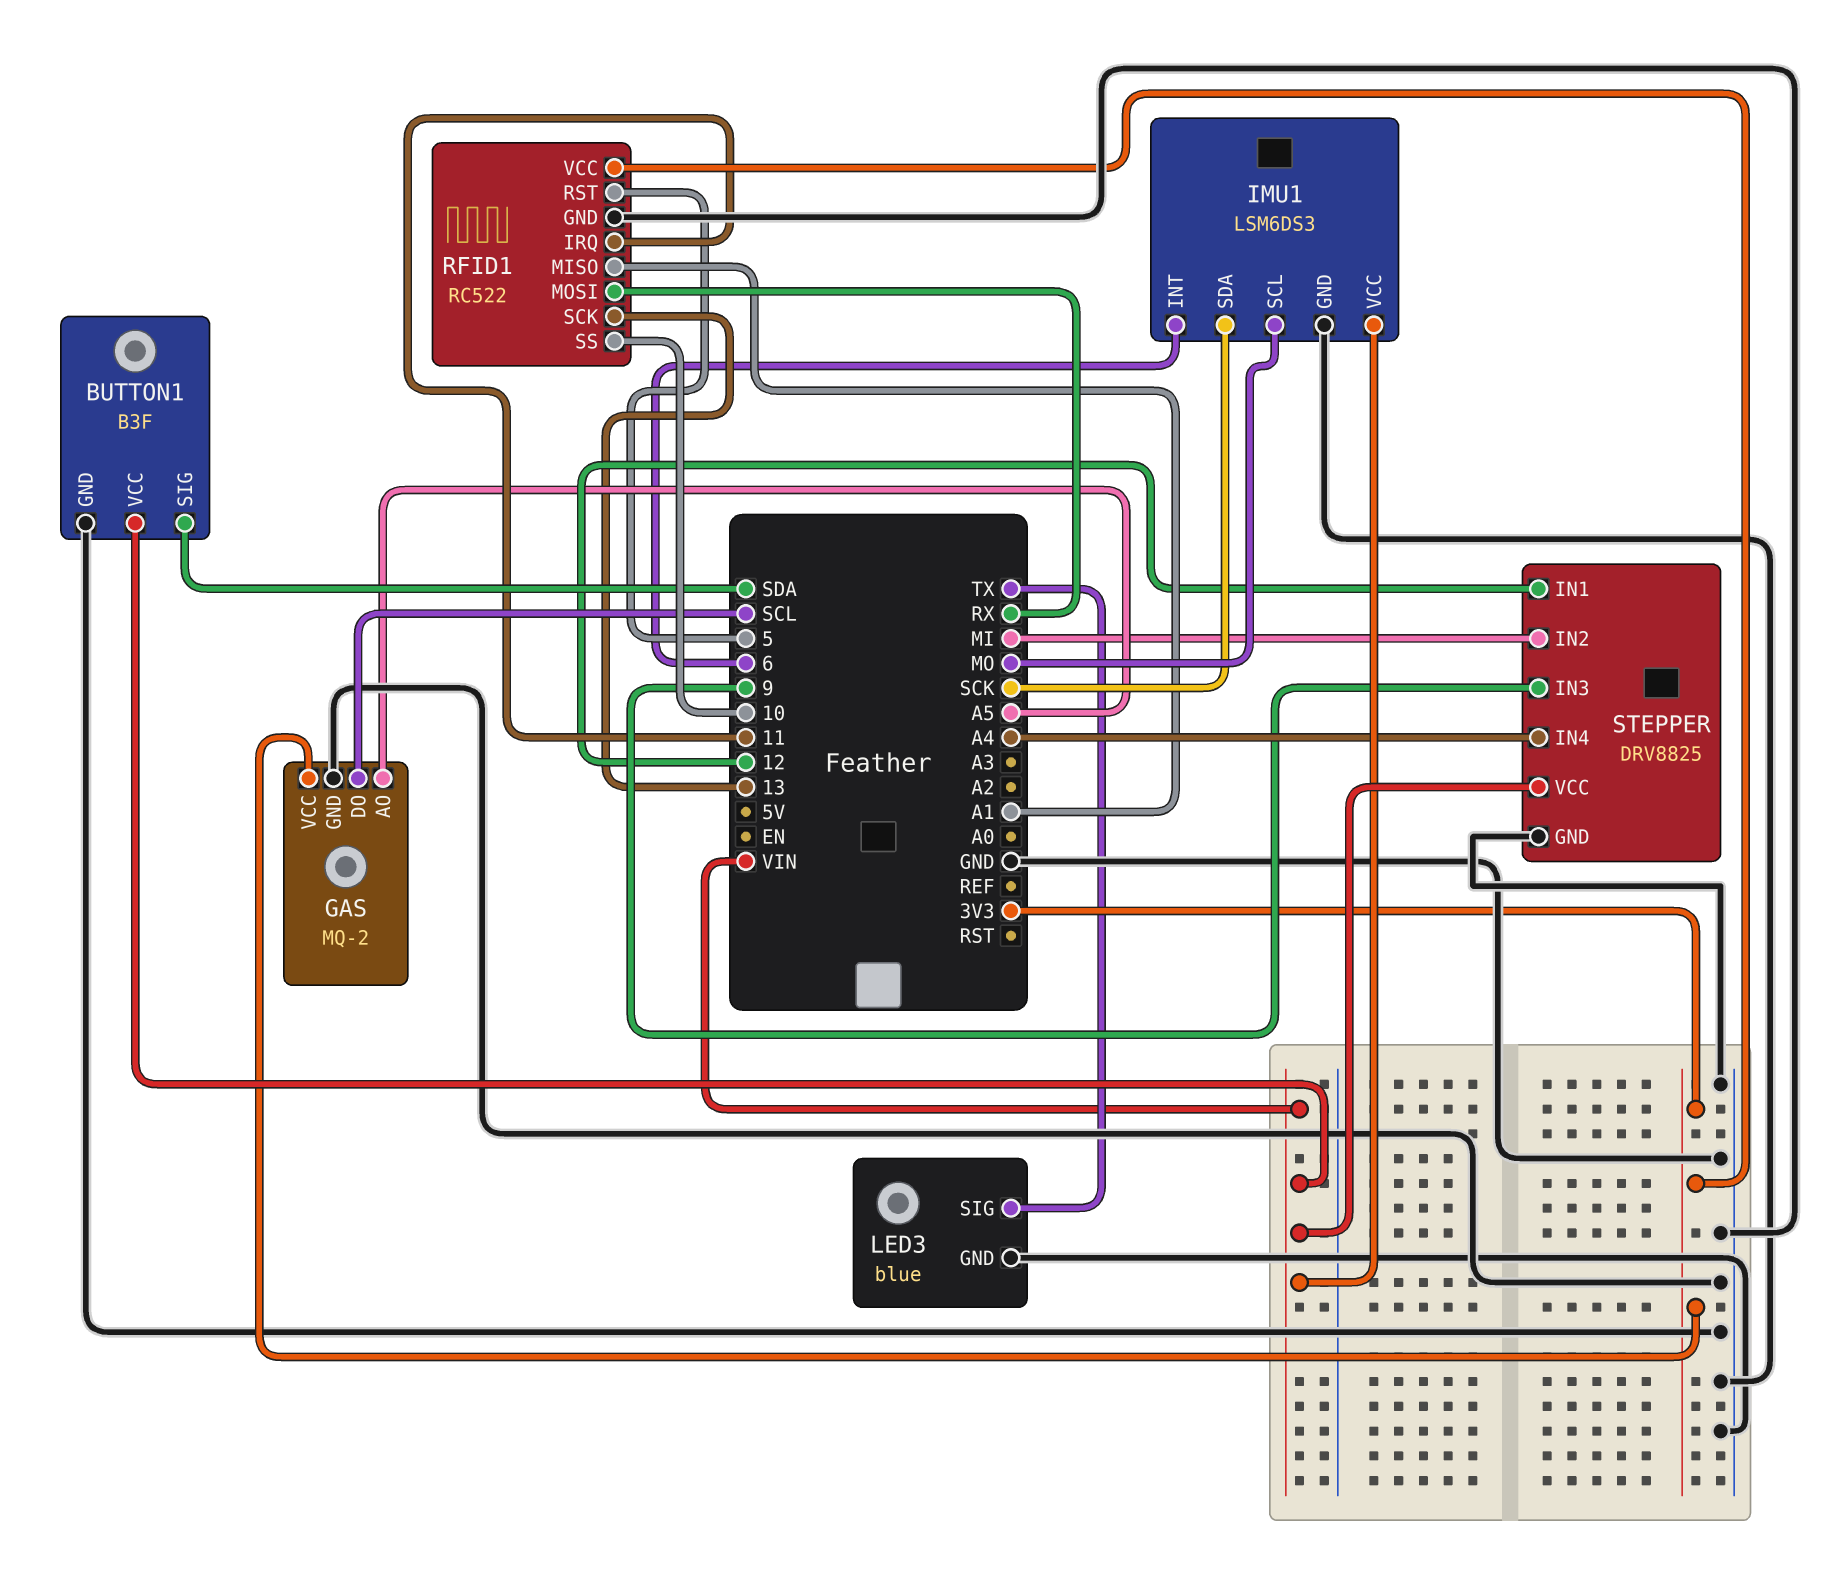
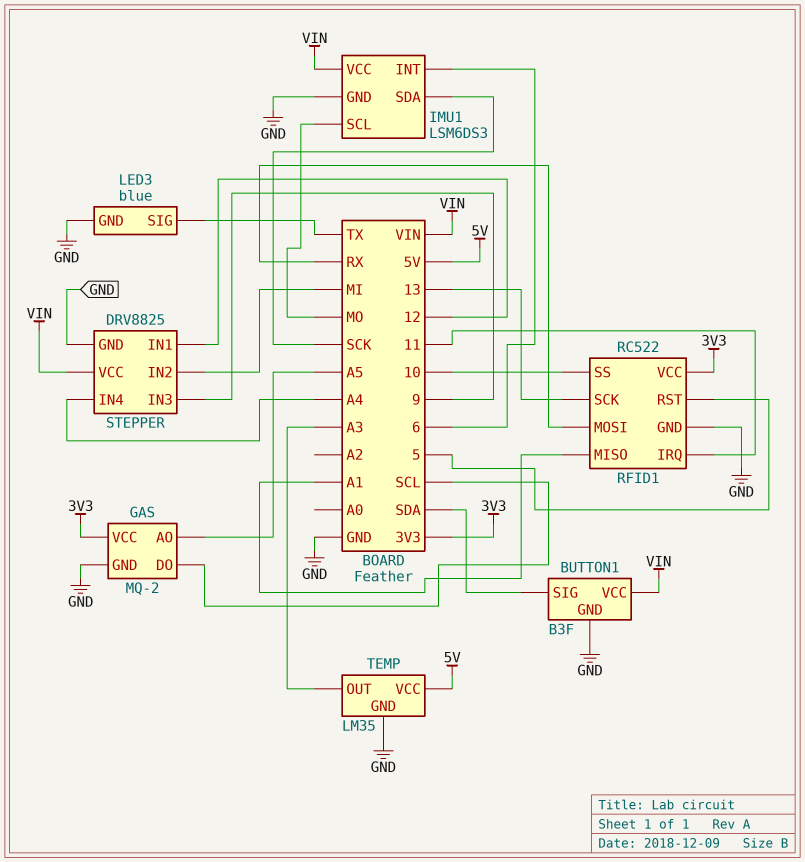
TEMP: none -> LM35
TEMP pin GND: none -> GND
TEMP pin OUT: none -> A3
TEMP pin VCC: none -> 5V

